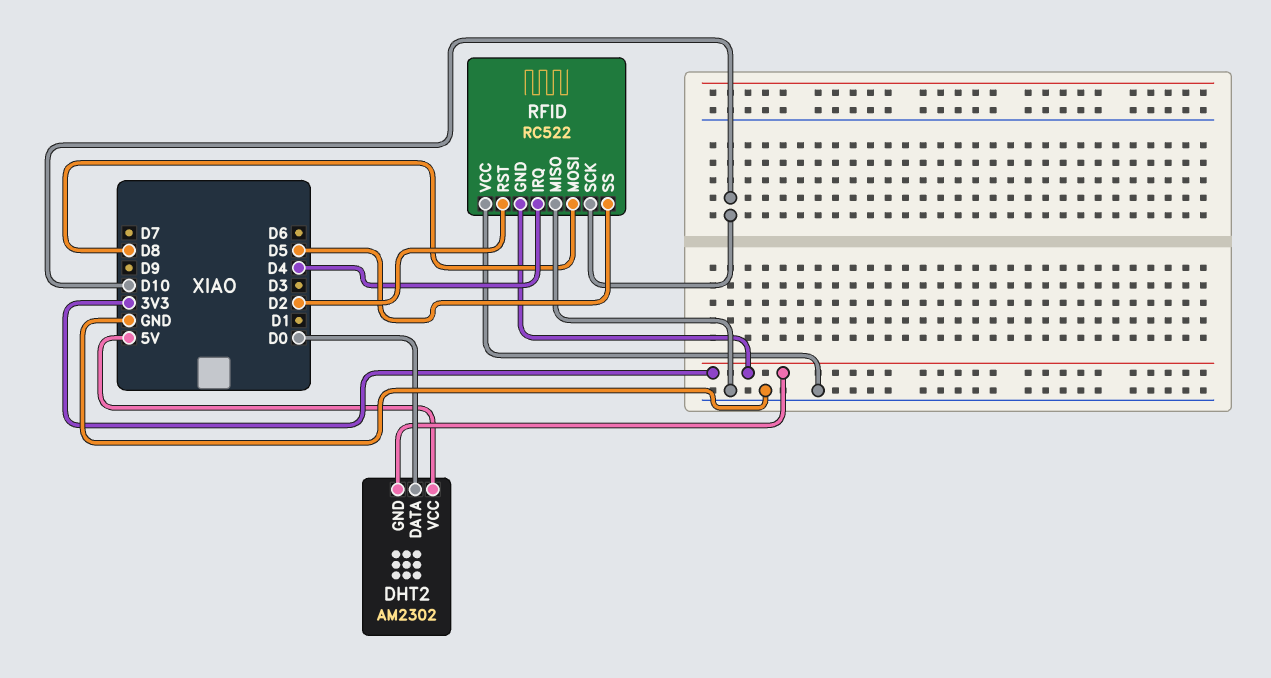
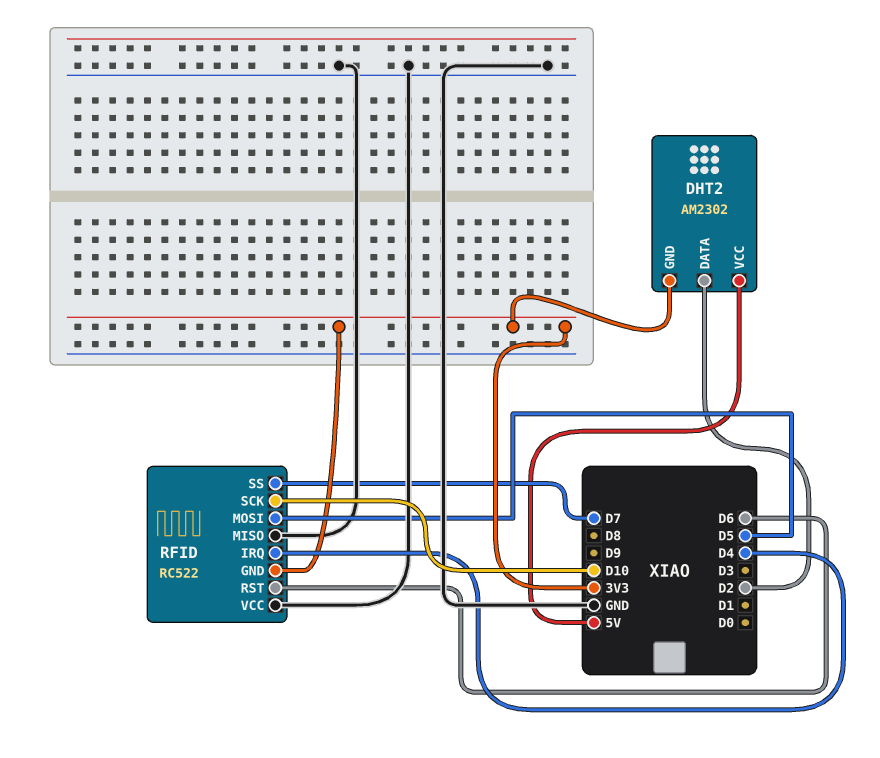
DHT2 pin DATA: D0 -> D2
RFID pin MOSI: D8 -> D5
RFID pin RST: D2 -> D6
RFID pin SS: D5 -> D7

